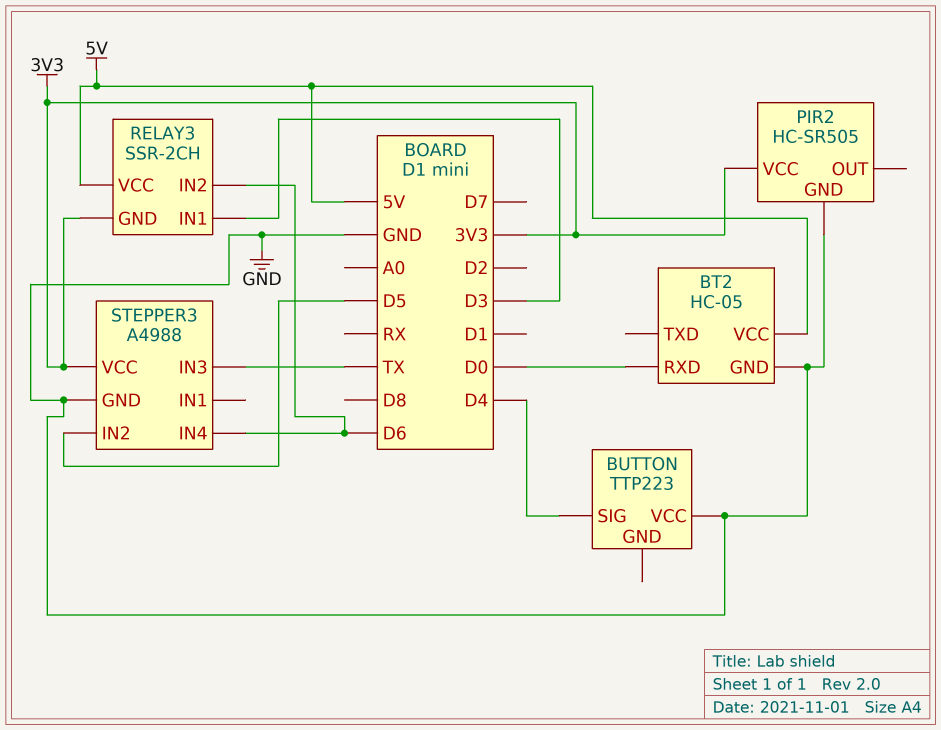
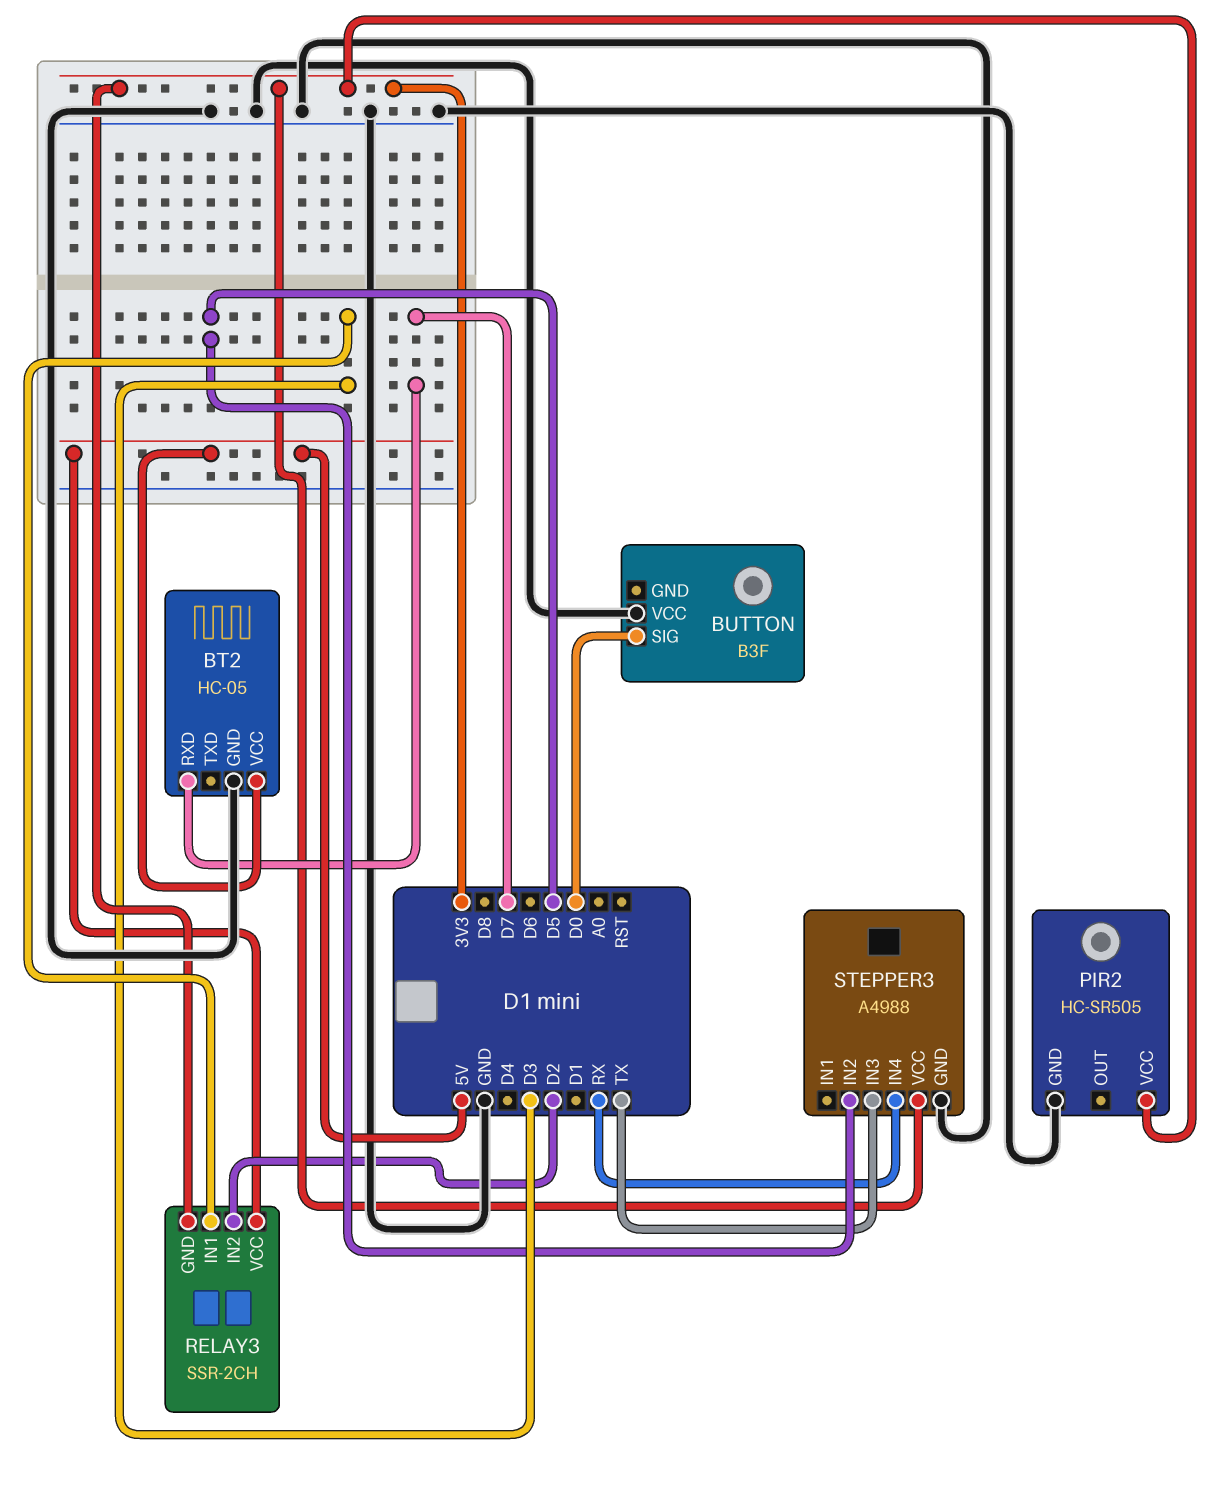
BT2 pin RXD: D0 -> D7
BUTTON: TTP223 -> B3F
BUTTON pin SIG: D4 -> D0
RELAY3 pin IN2: D6 -> D2
STEPPER3 pin IN4: D6 -> RX

